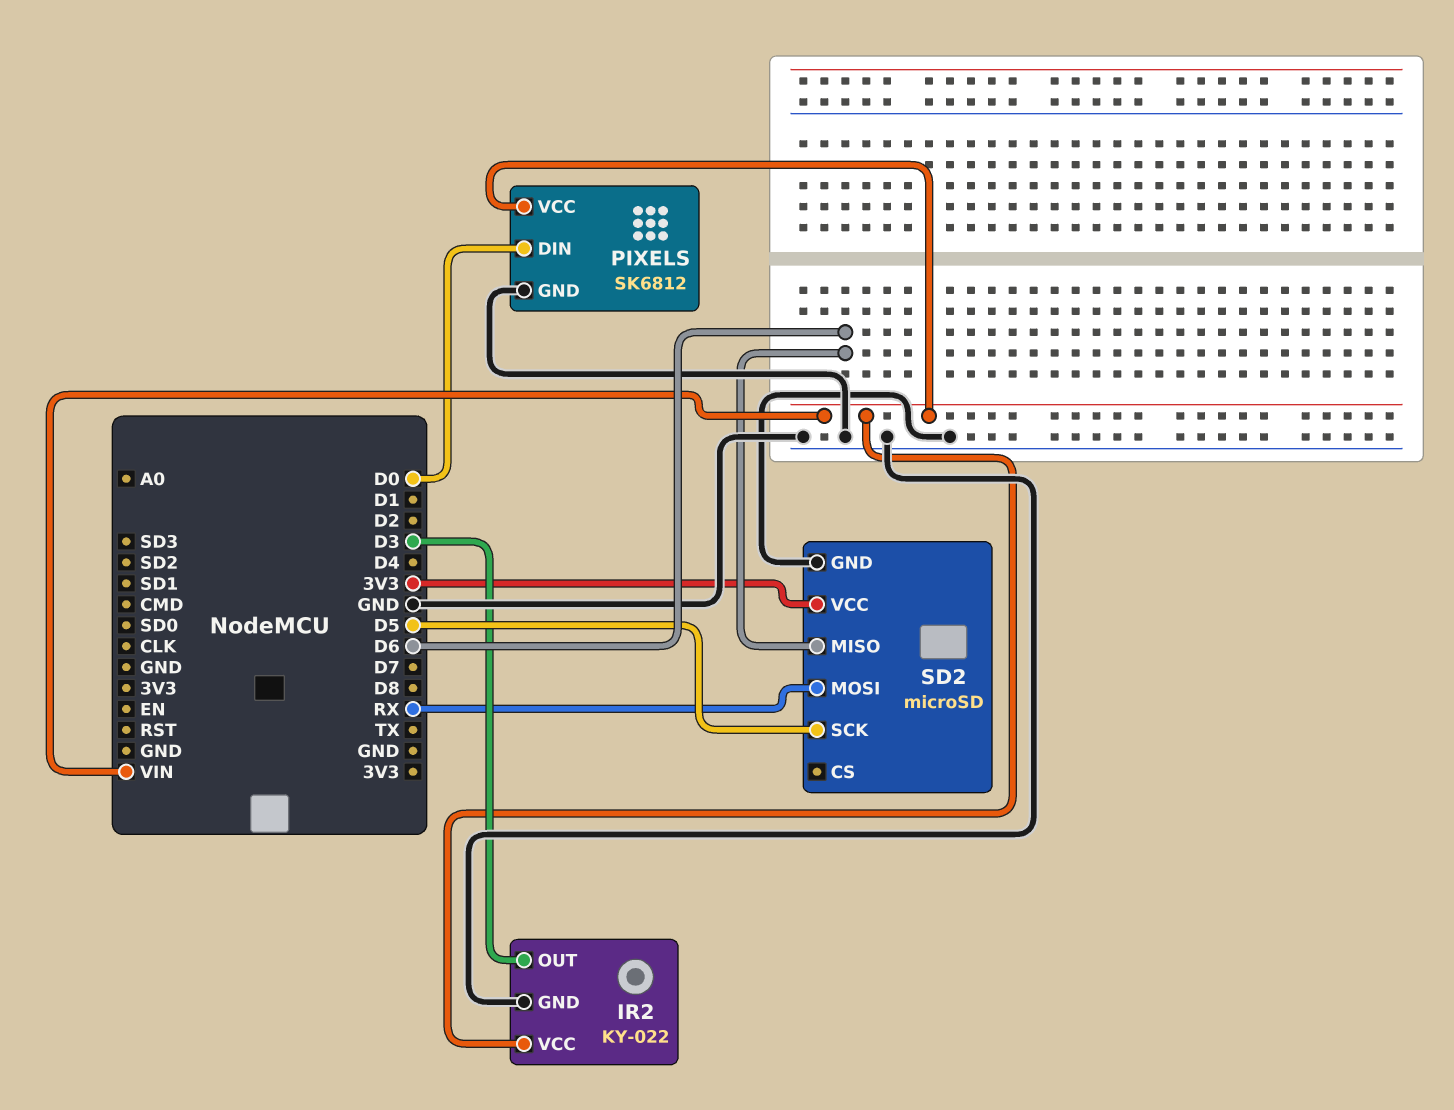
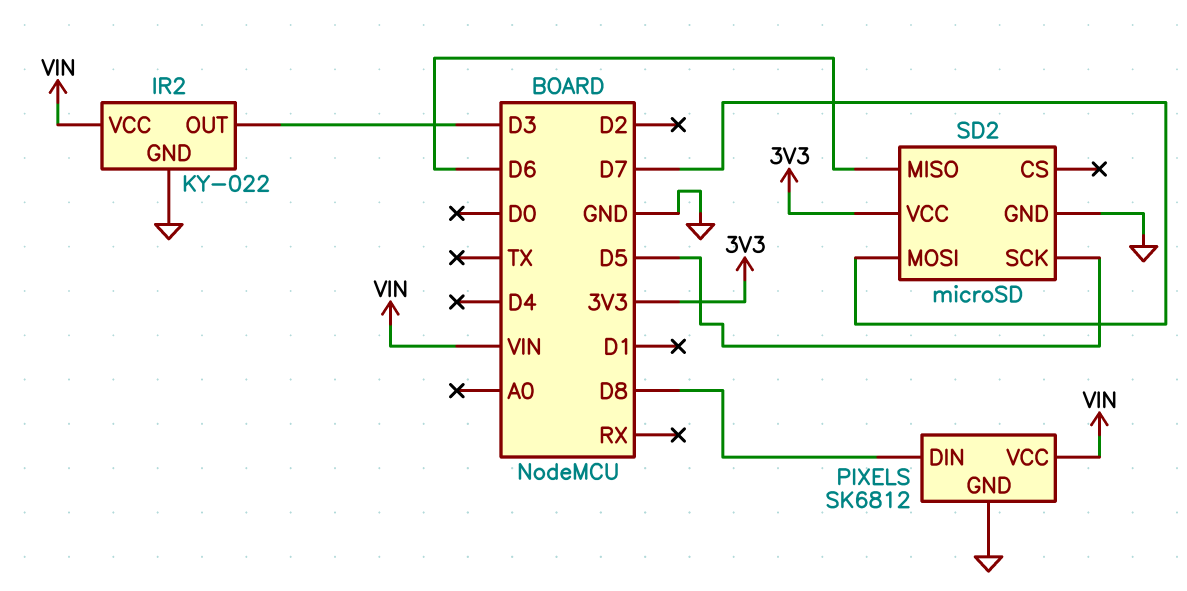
PIXELS pin DIN: D0 -> D8
SD2 pin MOSI: RX -> D7

